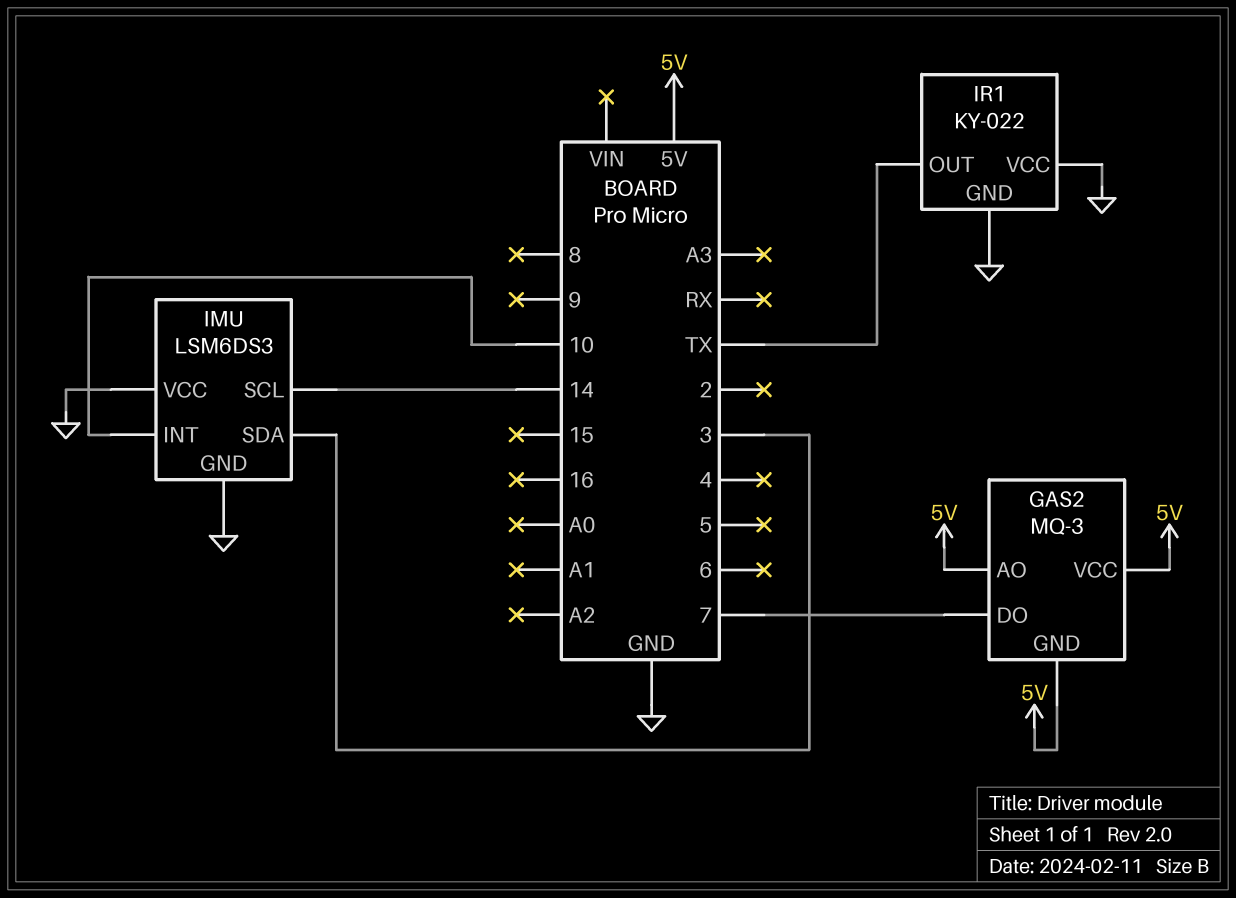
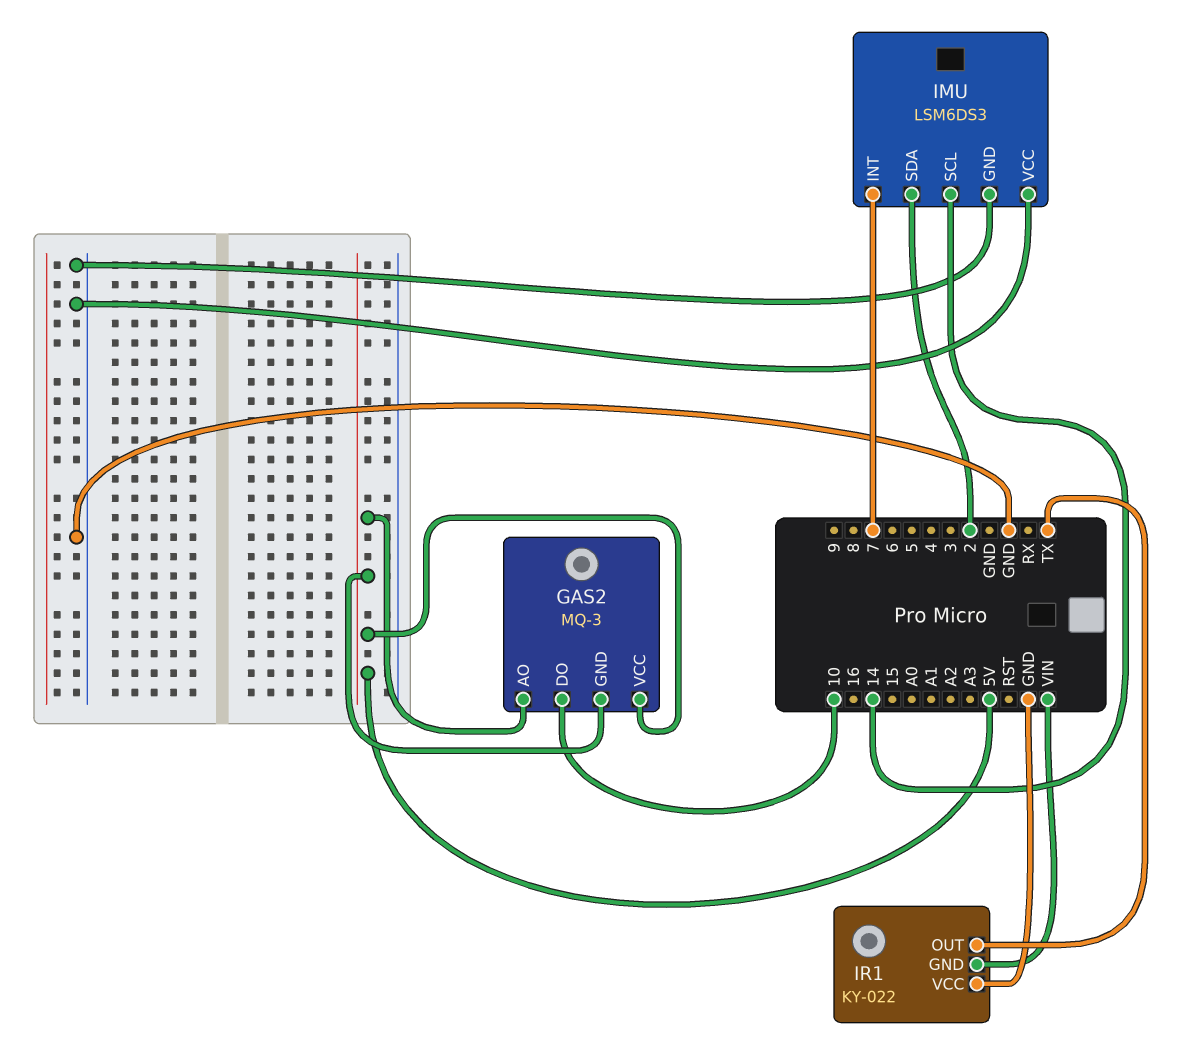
GAS2 pin DO: 7 -> 10
IMU pin INT: 10 -> 7
IMU pin SDA: 3 -> 2
IR1 pin GND: GND -> VIN

